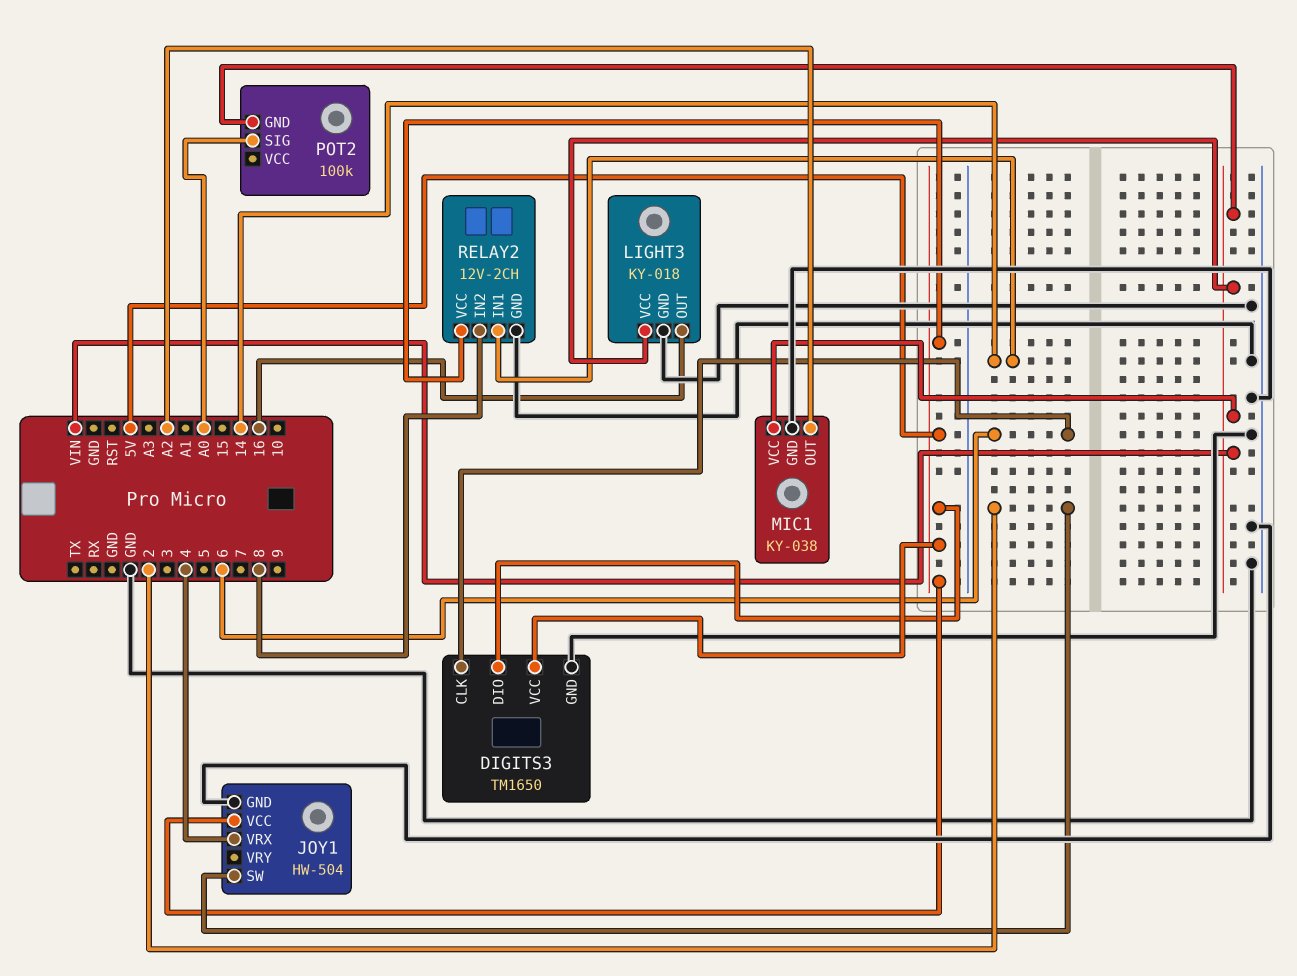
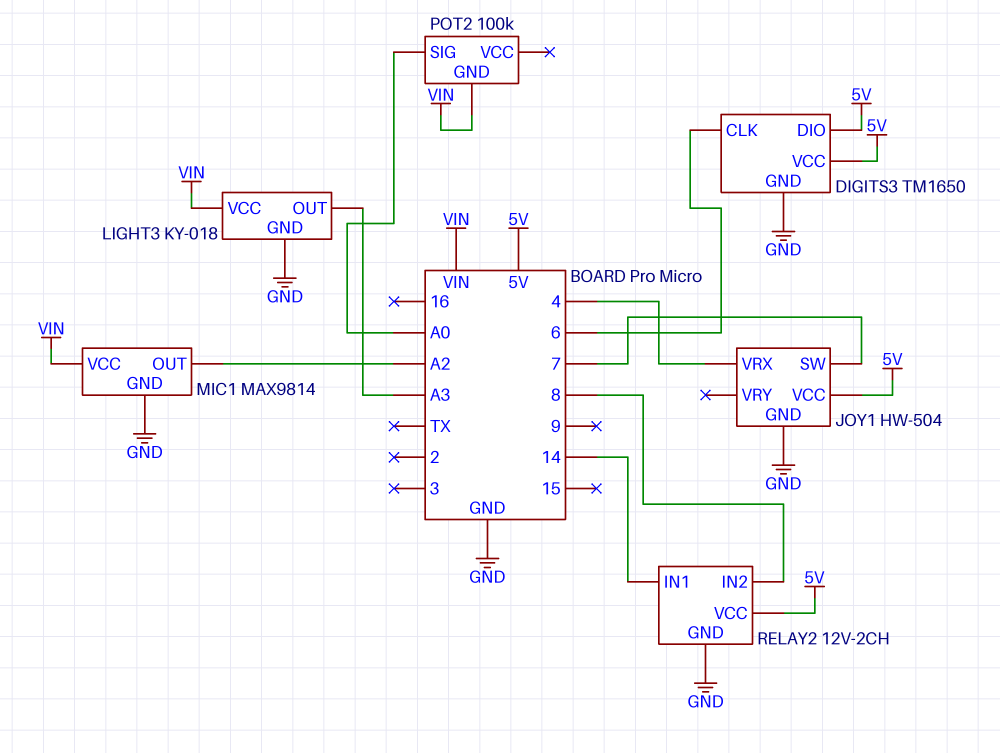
JOY1 pin SW: 2 -> 7
LIGHT3 pin OUT: 16 -> A3
MIC1: KY-038 -> MAX9814

